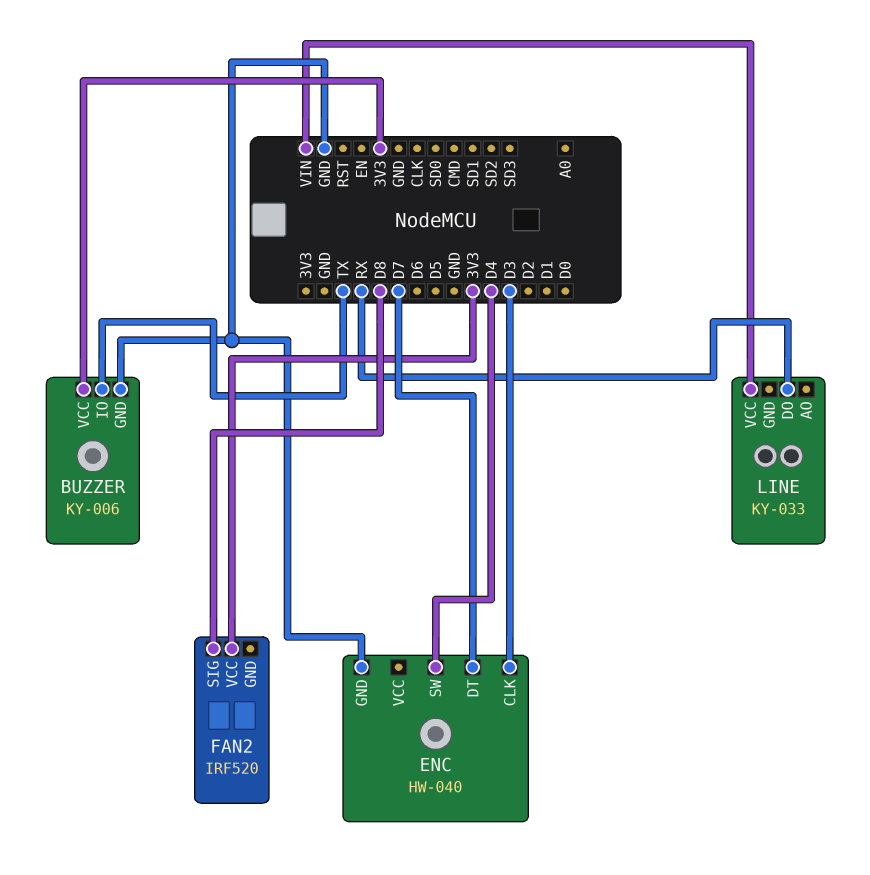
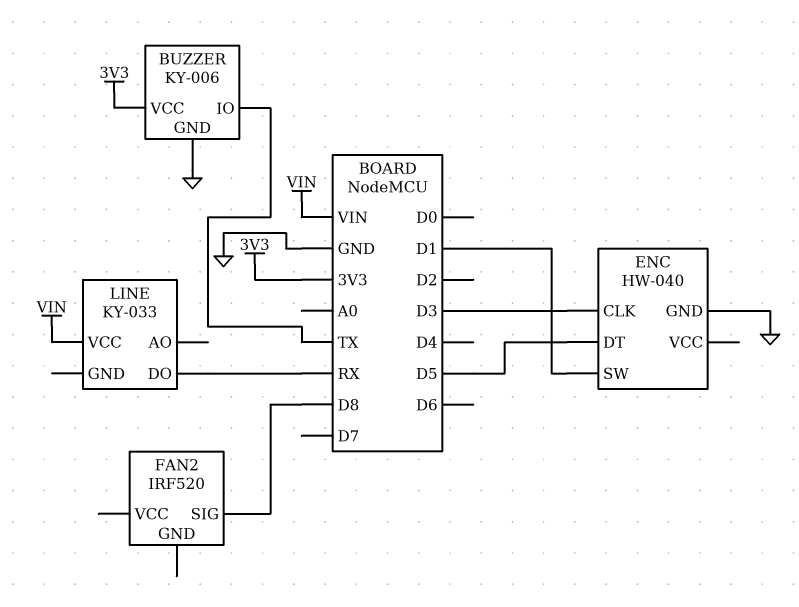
ENC pin DT: D7 -> D5
ENC pin SW: D4 -> D1
FAN2 pin VCC: 3V3 -> none

